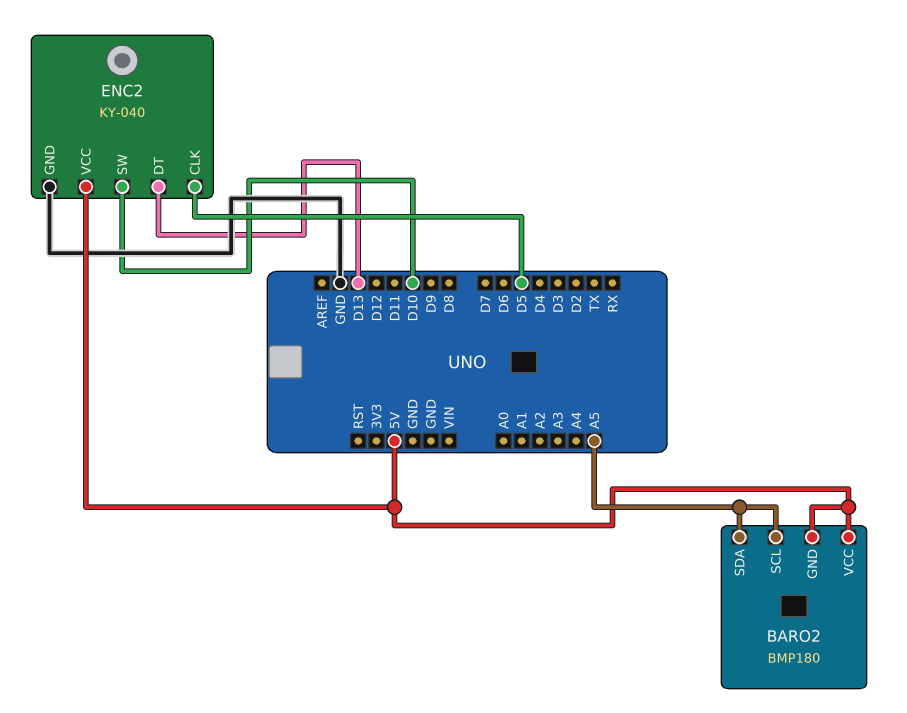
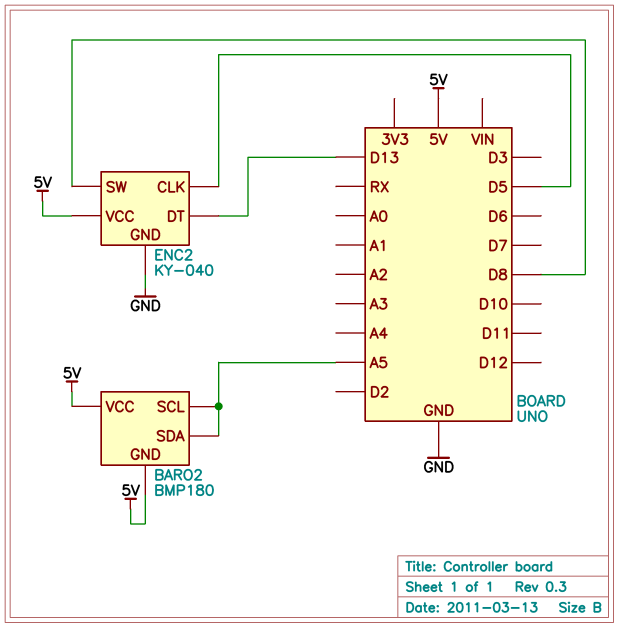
ENC2 pin SW: D10 -> D8

